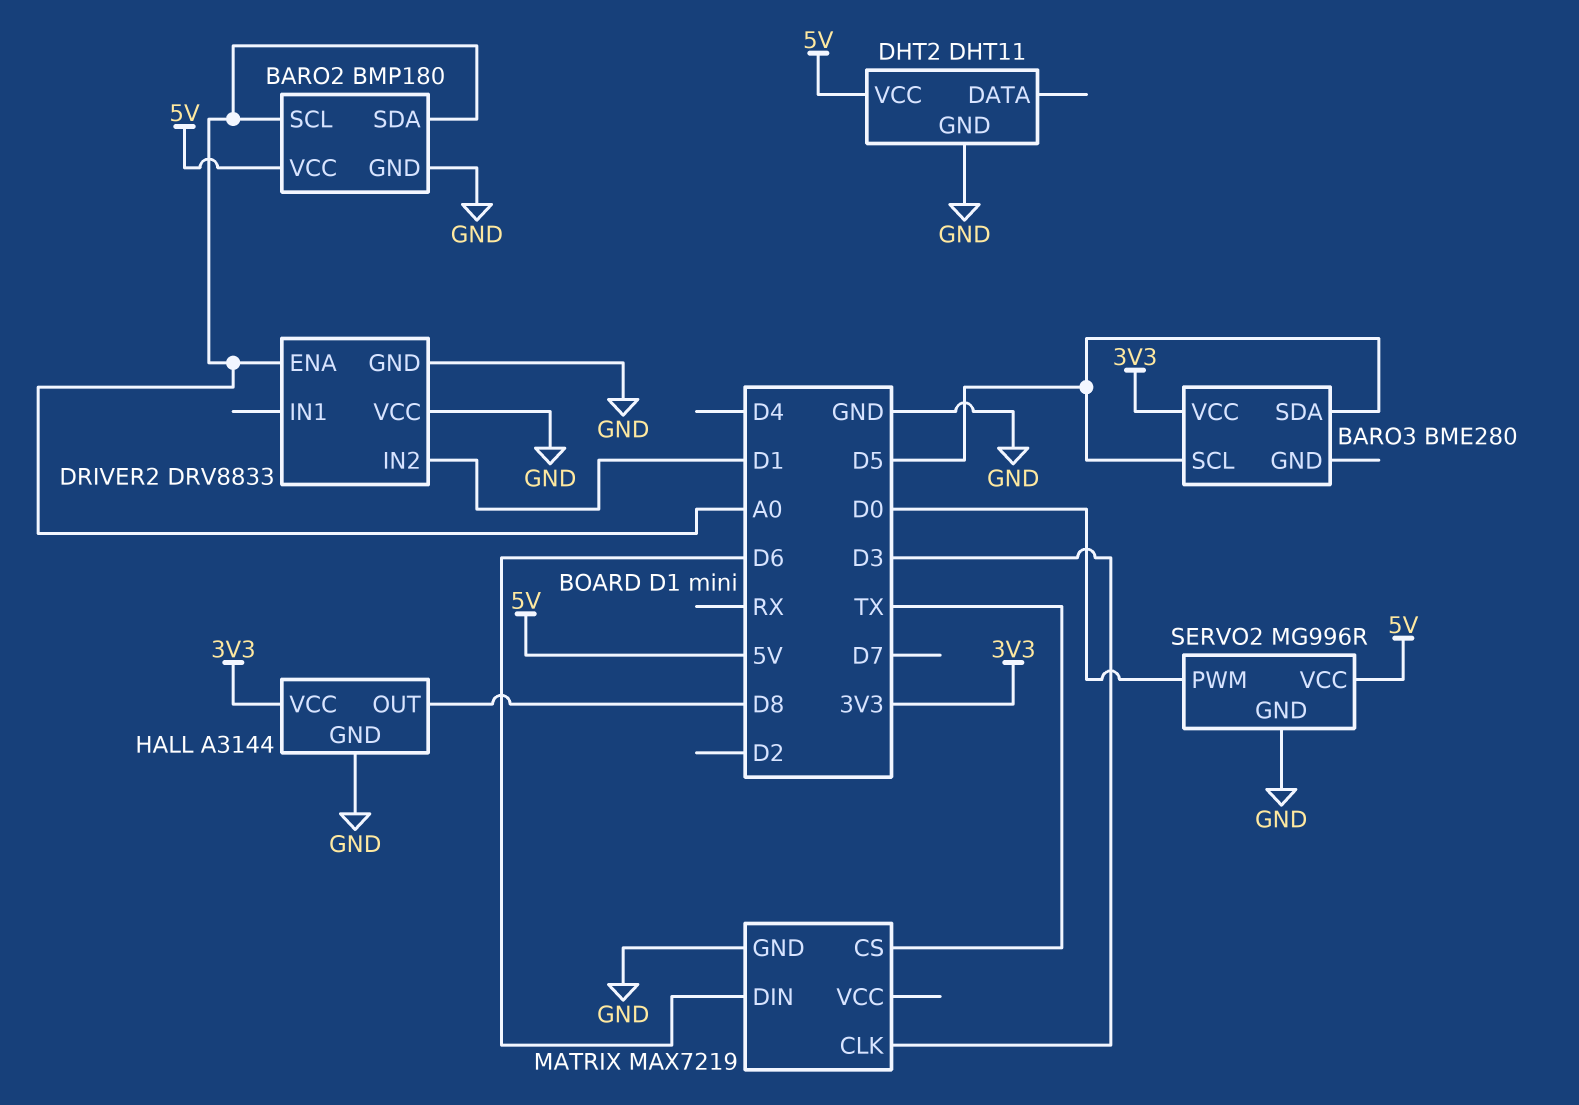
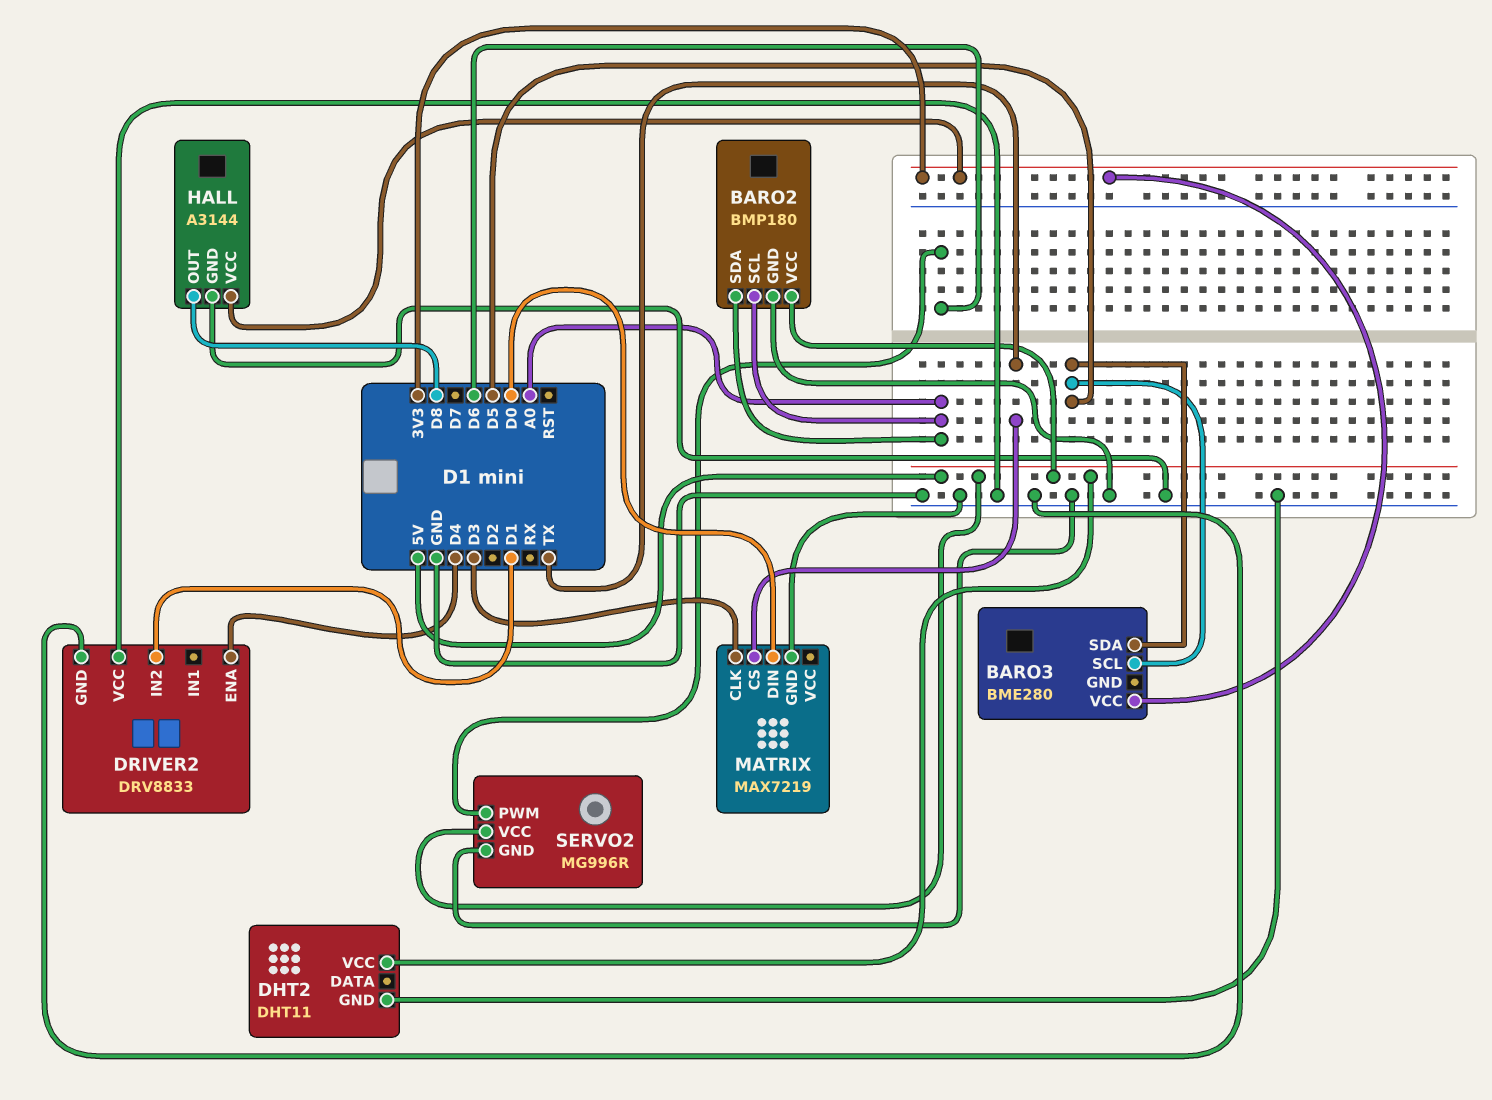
DRIVER2 pin ENA: A0 -> D4
MATRIX pin DIN: D6 -> D0
SERVO2 pin PWM: D0 -> D6

